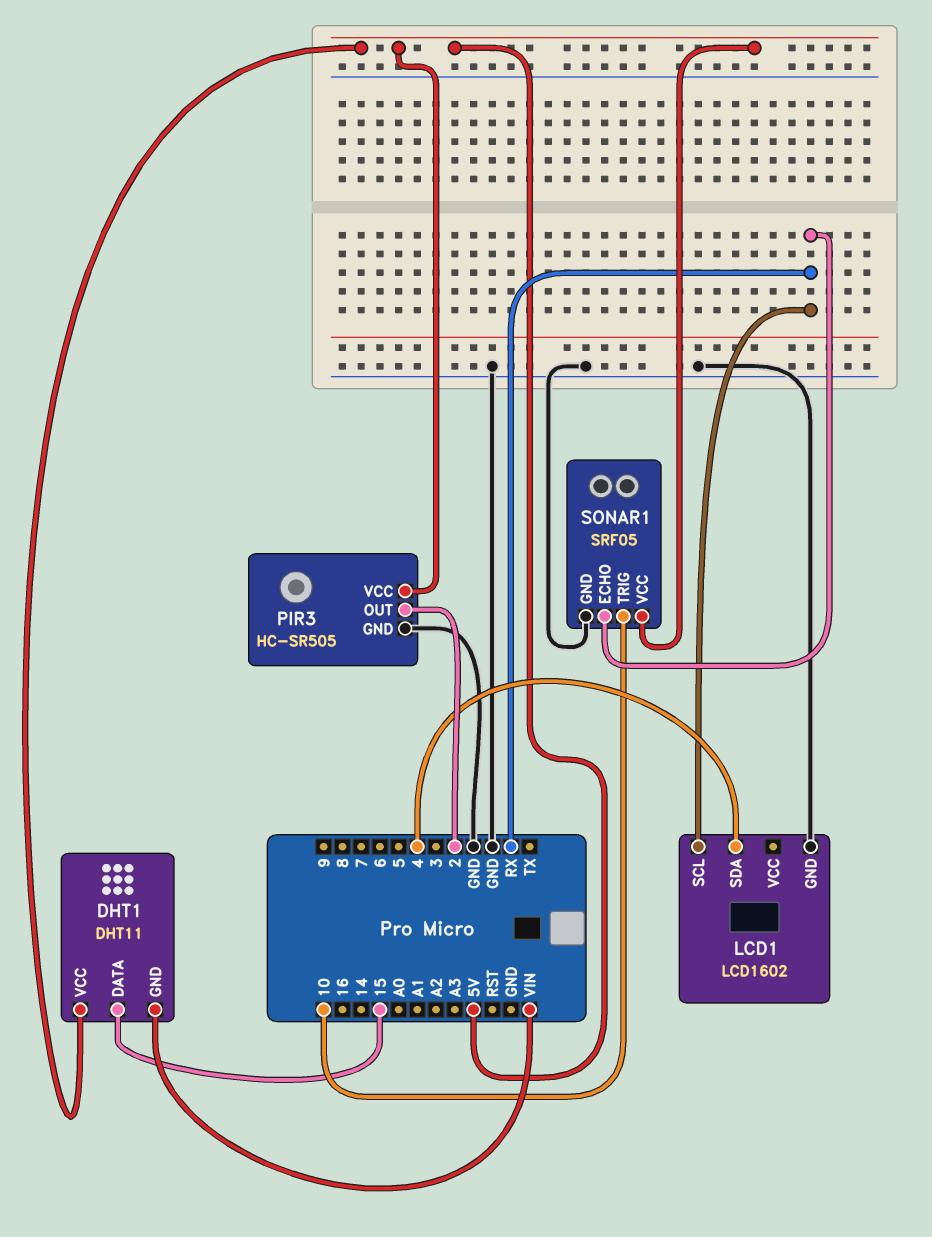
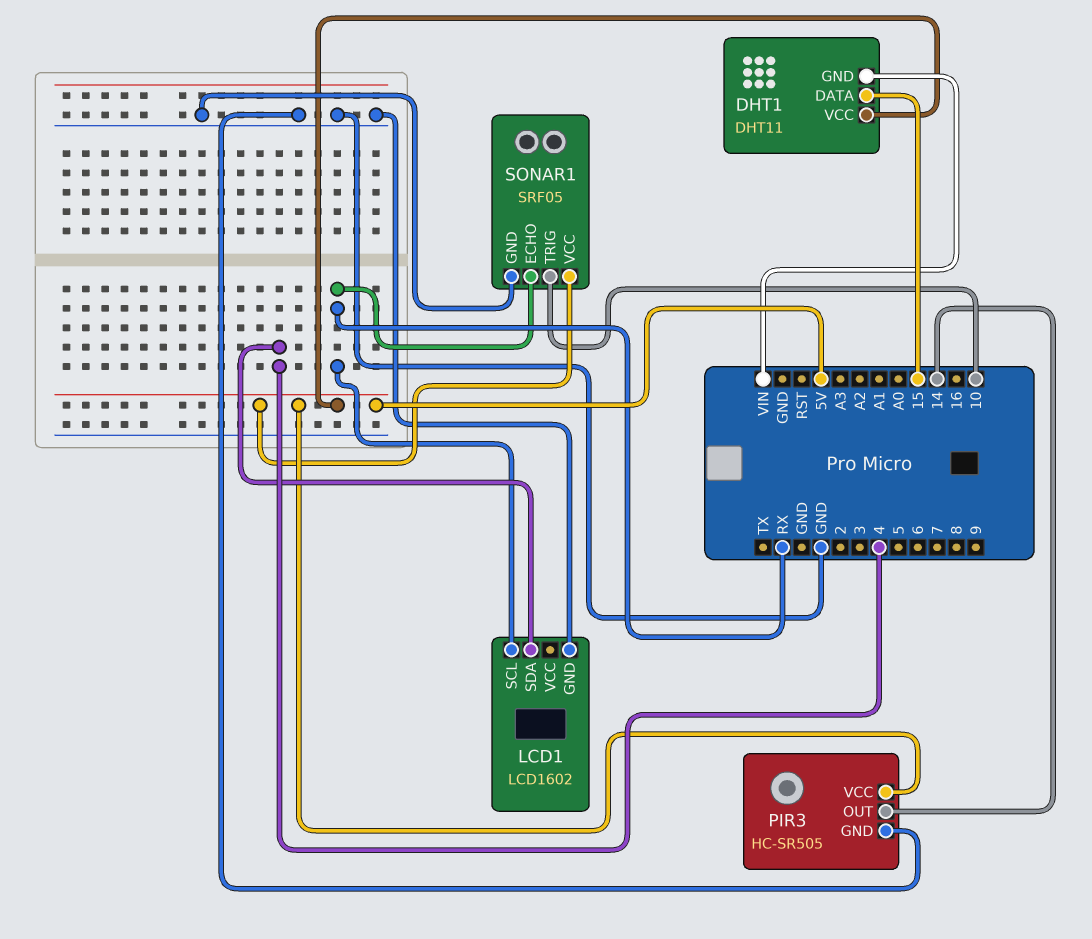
PIR3 pin OUT: 2 -> 14

